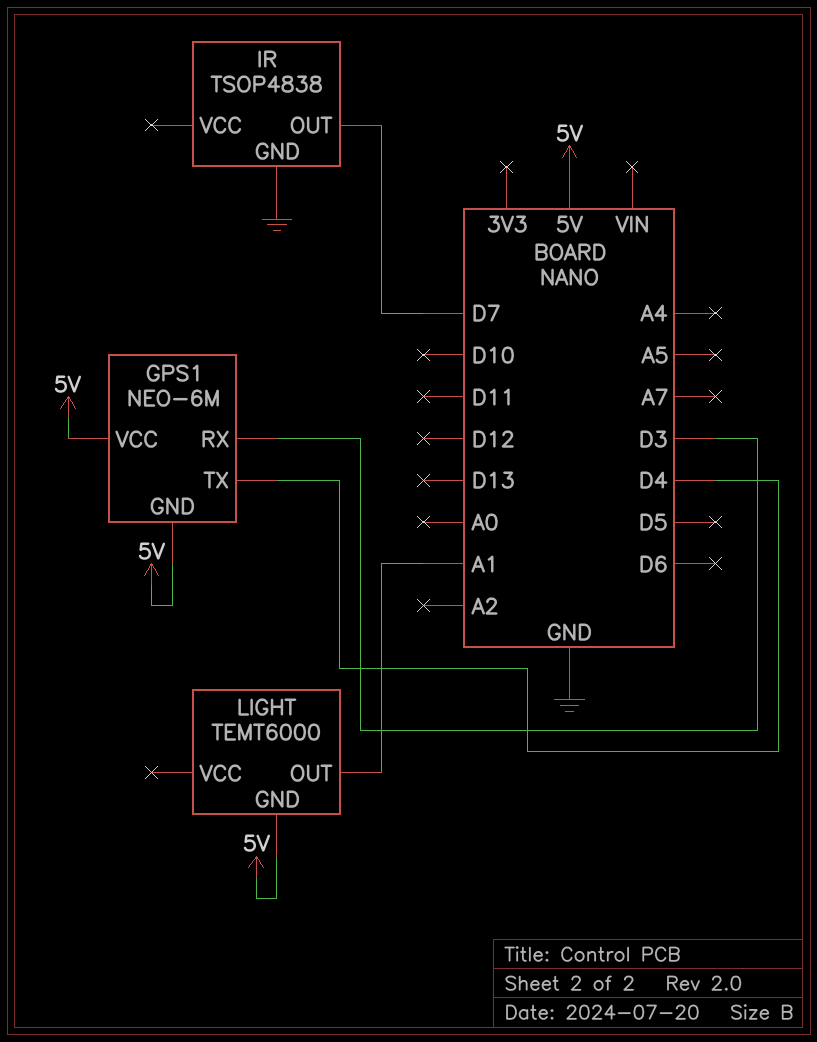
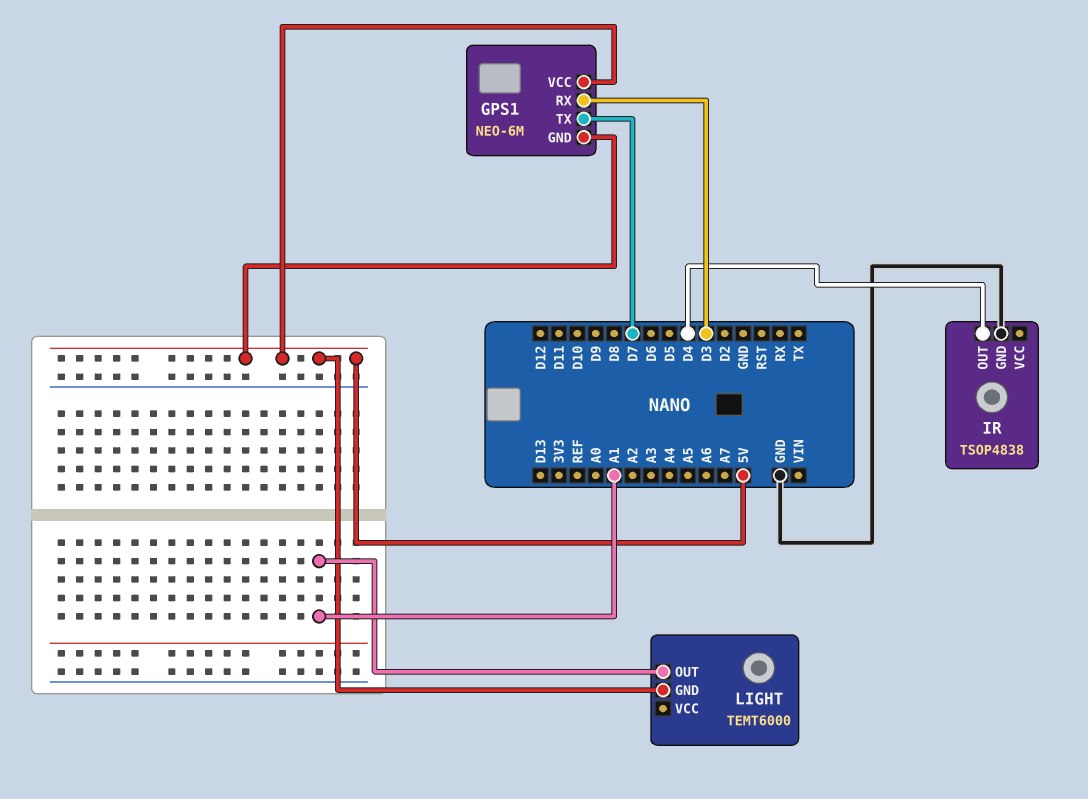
GPS1 pin TX: D4 -> D7
IR pin OUT: D7 -> D4

